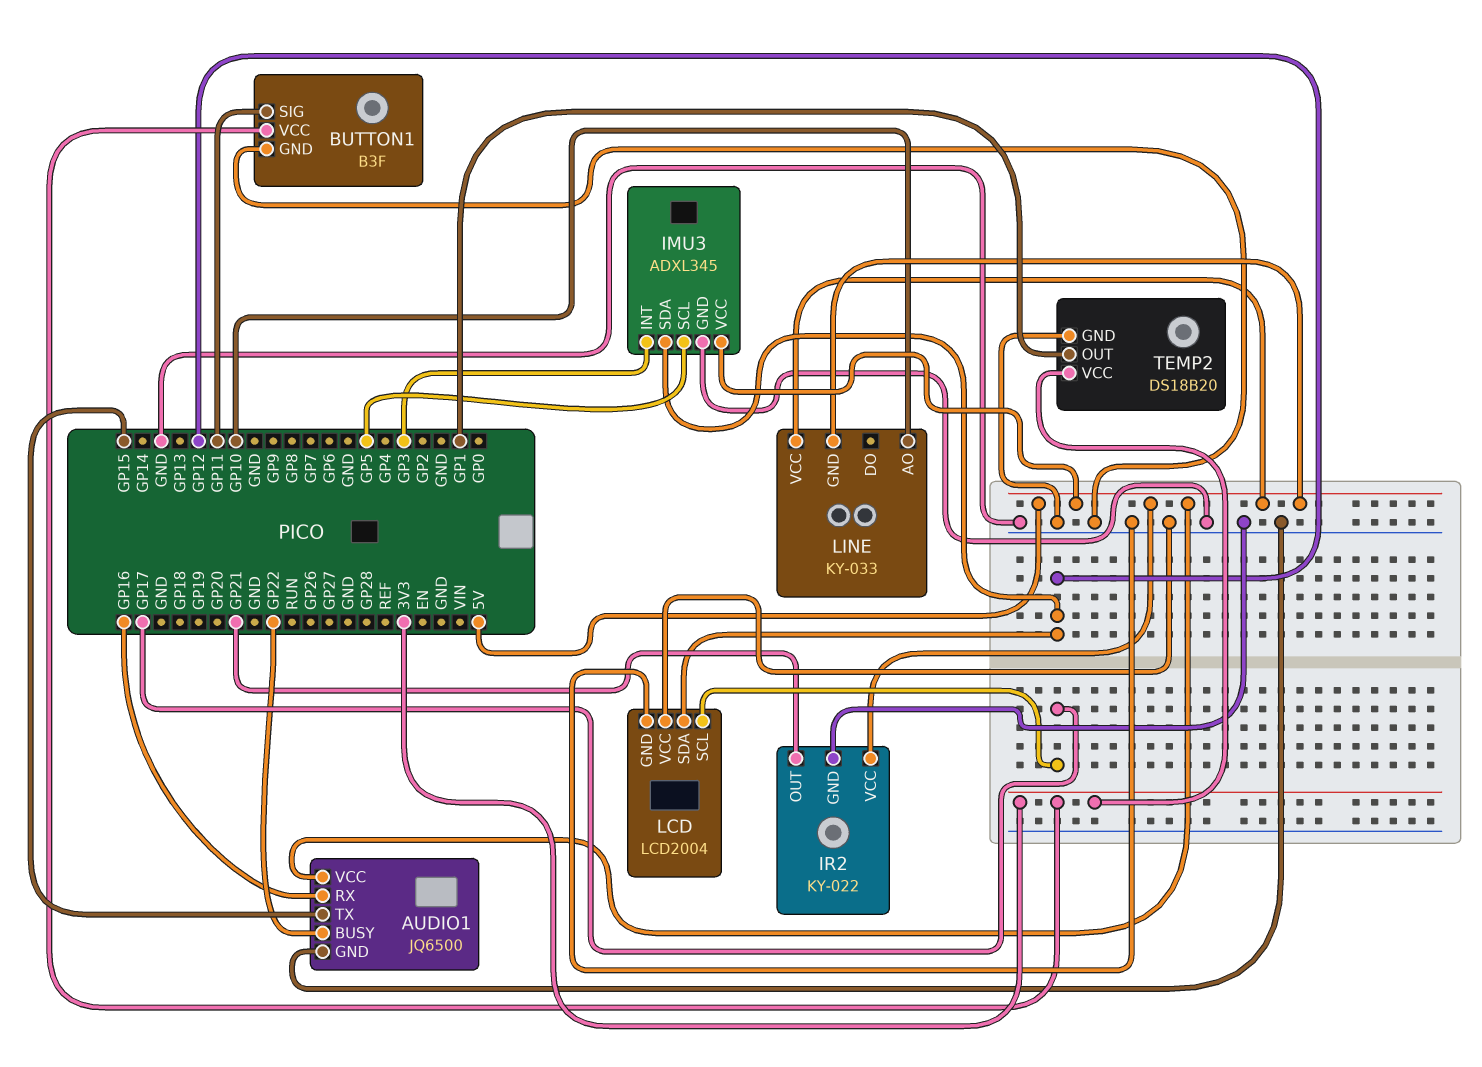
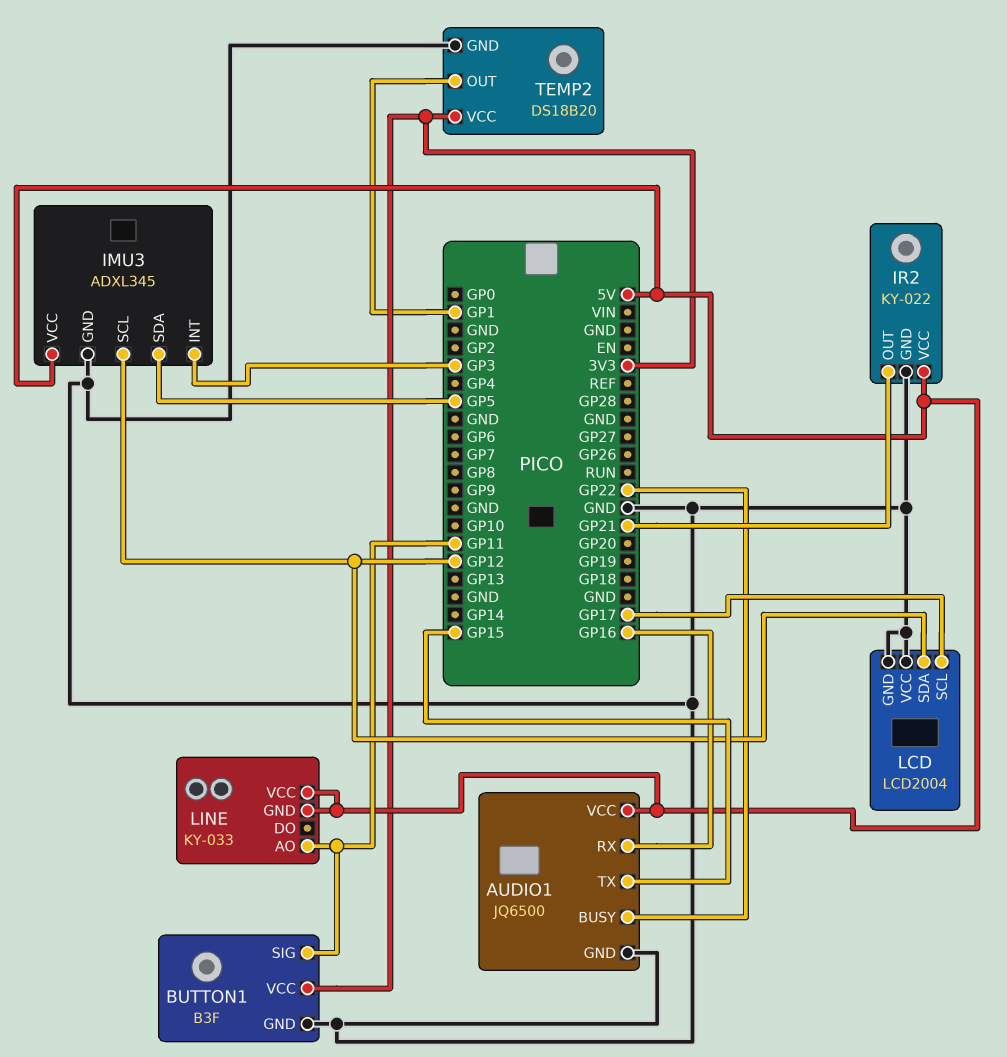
IMU3 pin SCL: GP5 -> GP12
IMU3 pin SDA: GP12 -> GP5
LINE pin AO: GP10 -> GP11

